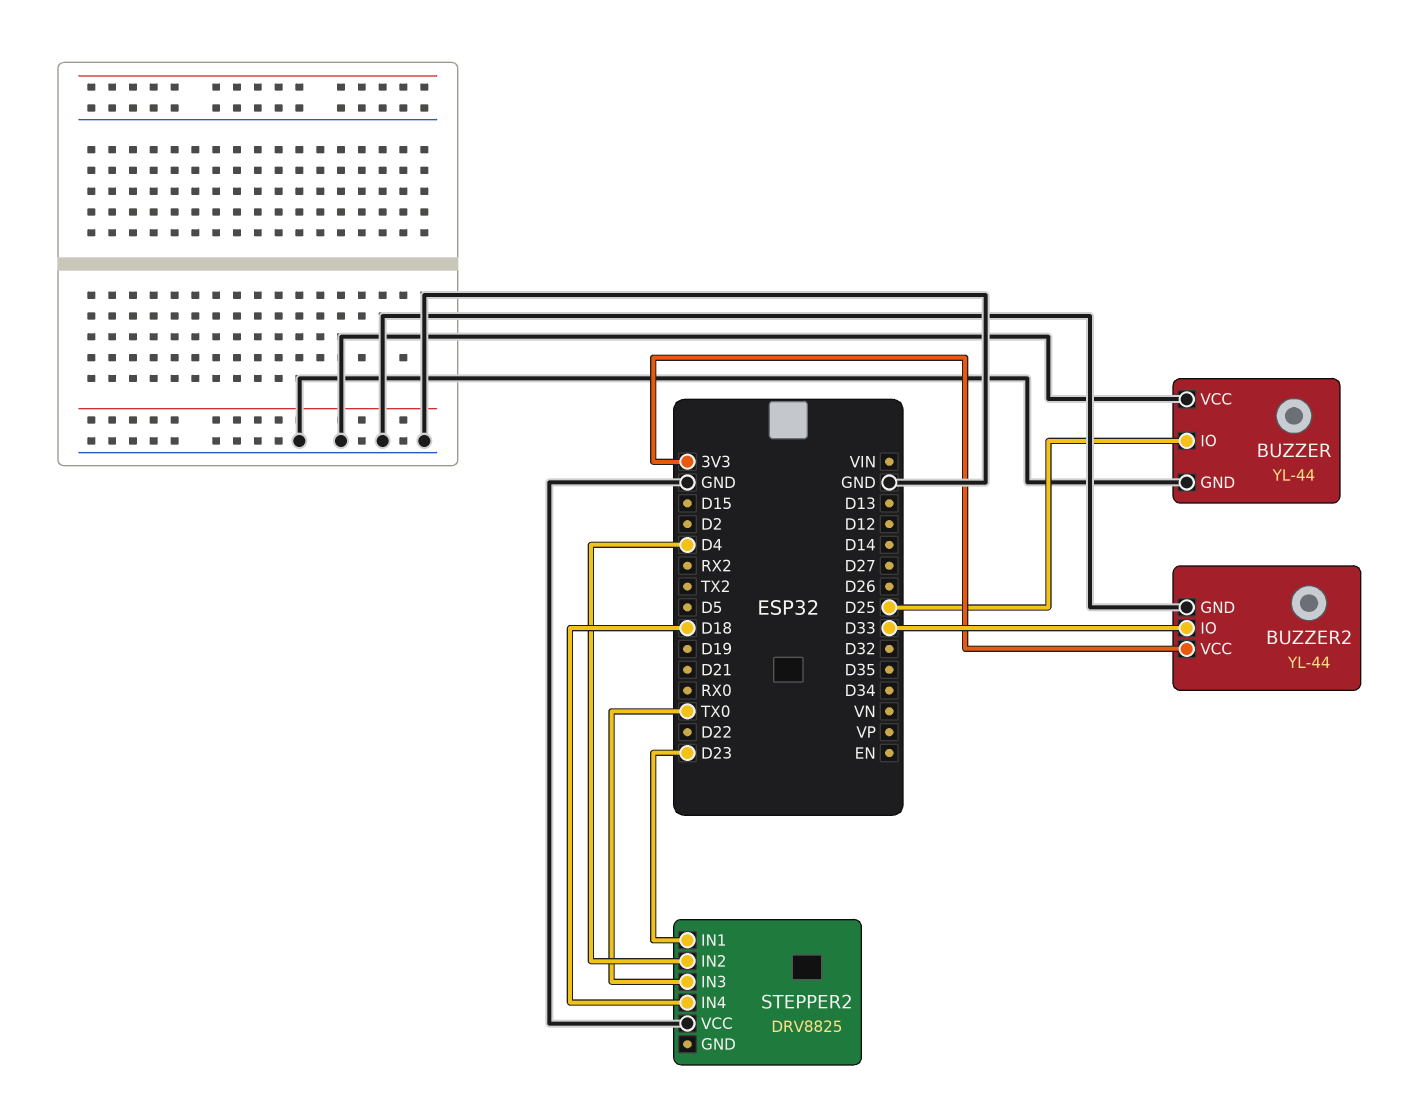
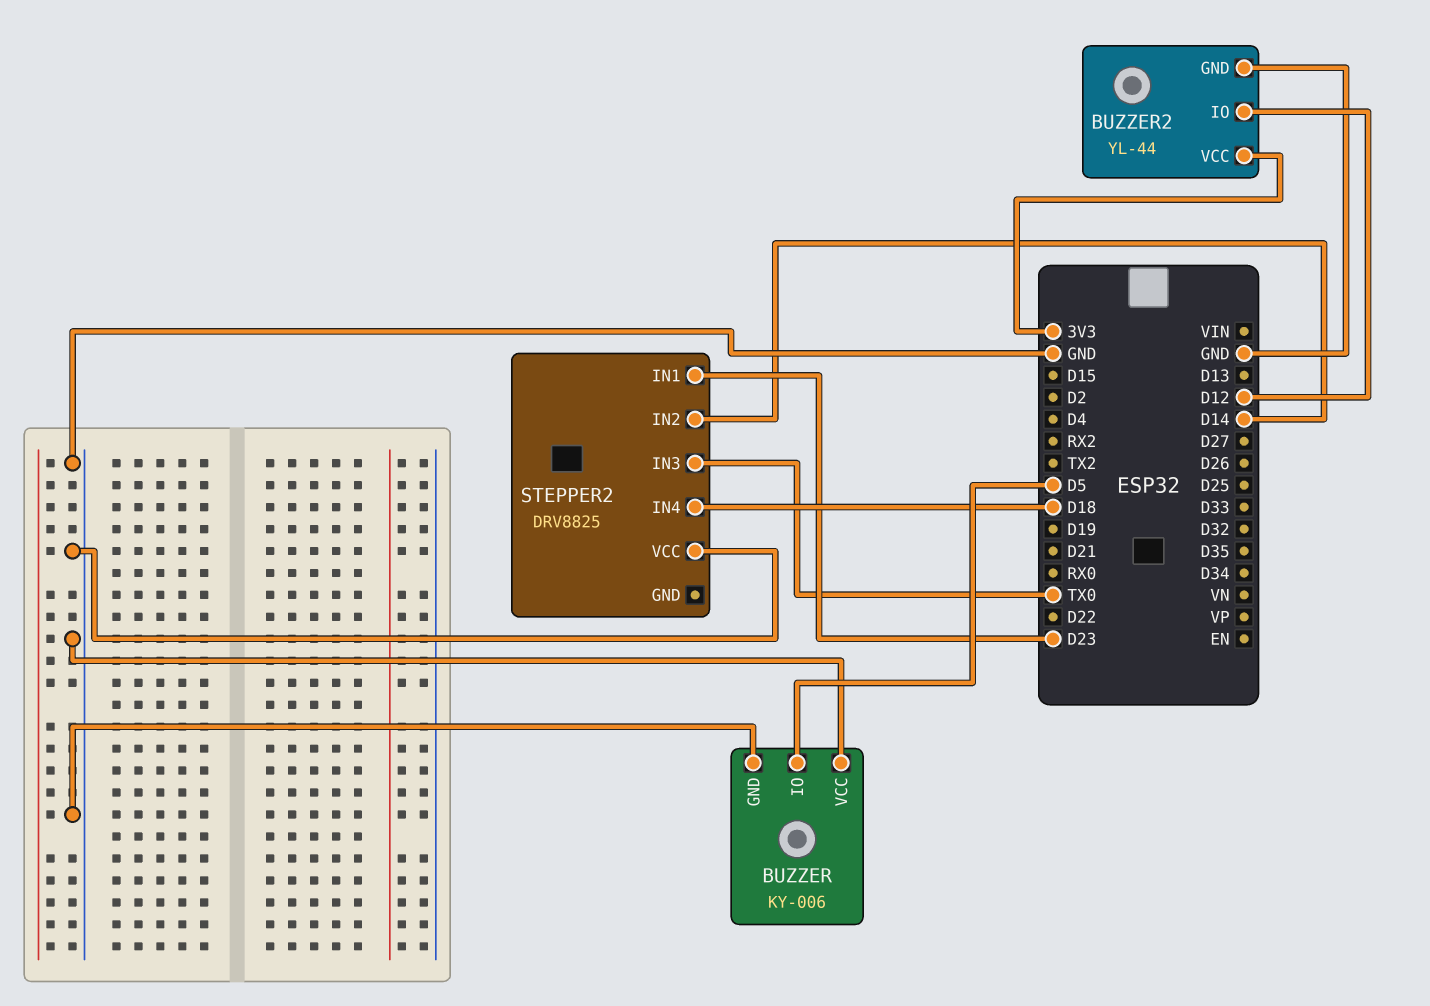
BUZZER: YL-44 -> KY-006
BUZZER pin IO: D25 -> D5
BUZZER2 pin IO: D33 -> D12
STEPPER2 pin IN2: D4 -> D14

